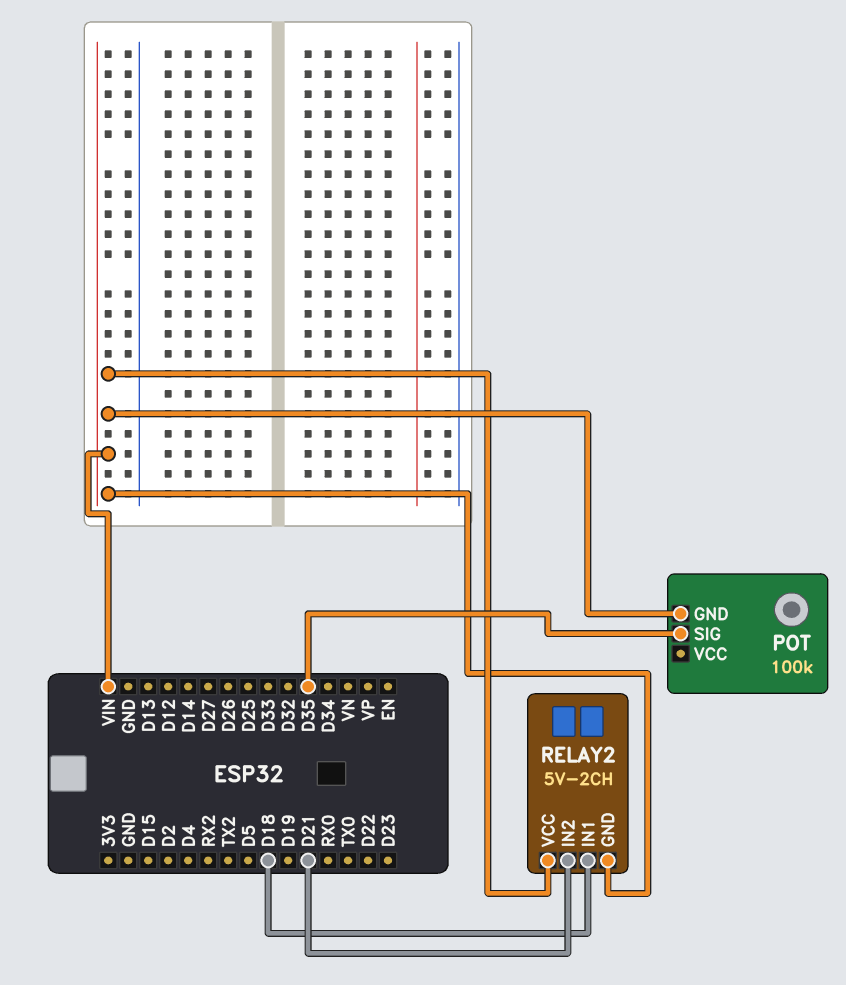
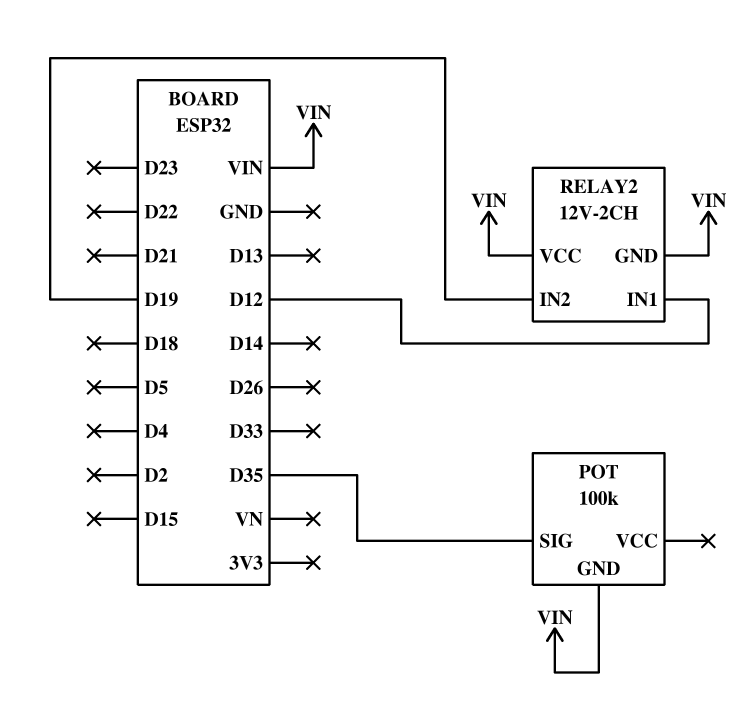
RELAY2: 5V-2CH -> 12V-2CH
RELAY2 pin IN1: D18 -> D12
RELAY2 pin IN2: D21 -> D19

